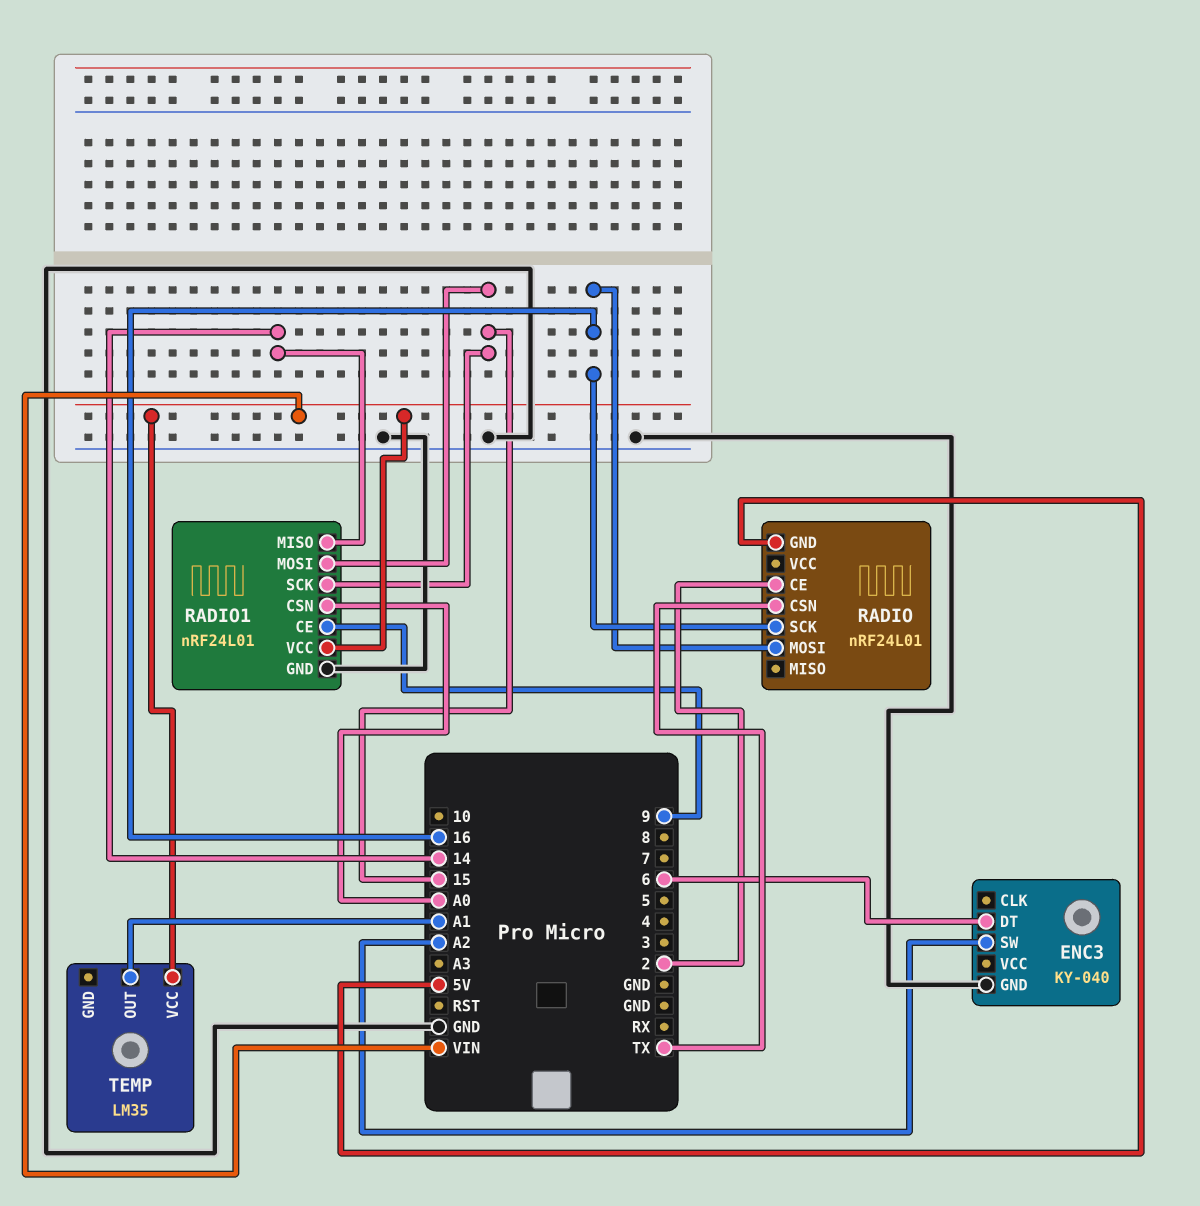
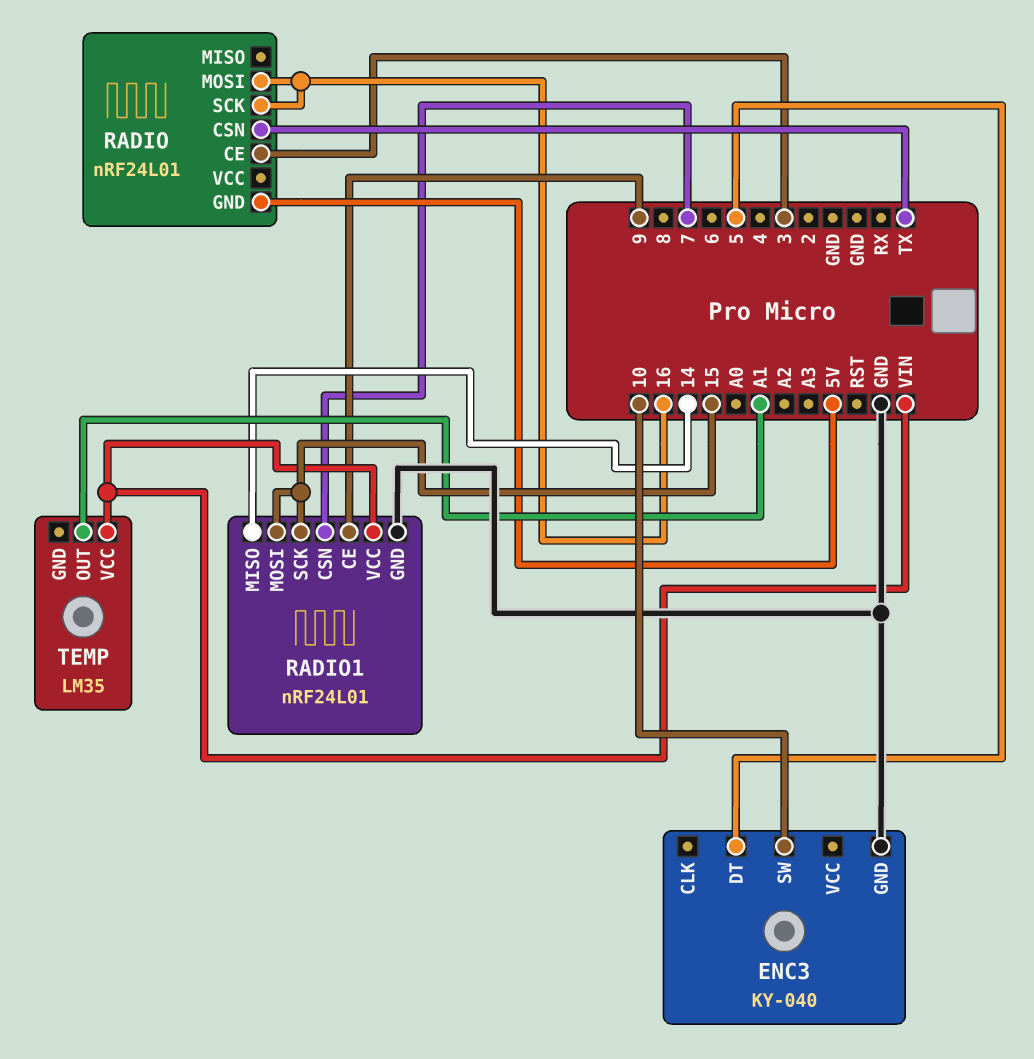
ENC3 pin DT: 6 -> 5
ENC3 pin SW: A2 -> 10
RADIO pin CE: 2 -> 3
RADIO1 pin CSN: A0 -> 7

